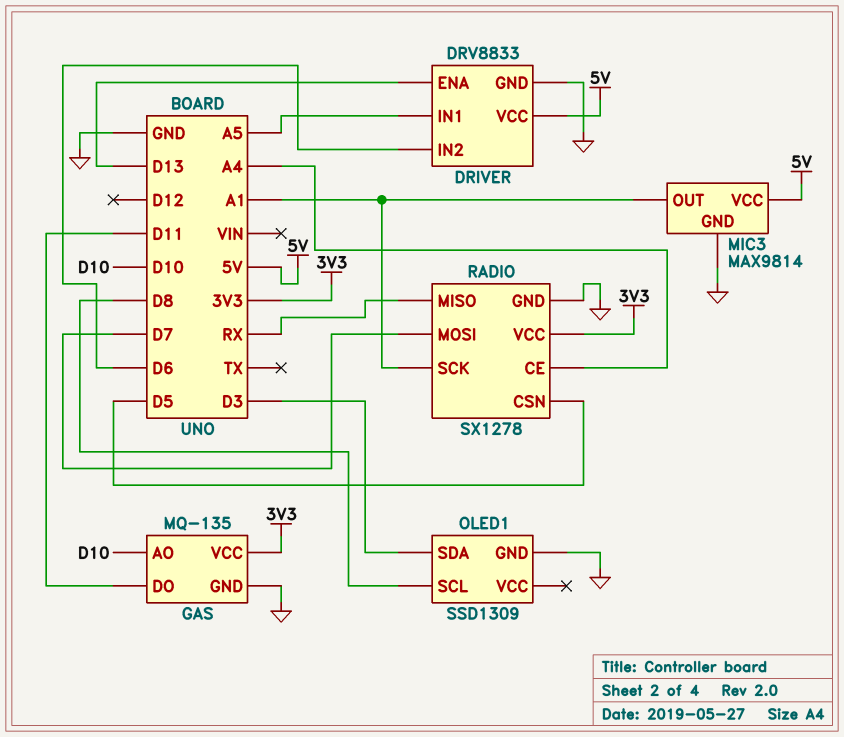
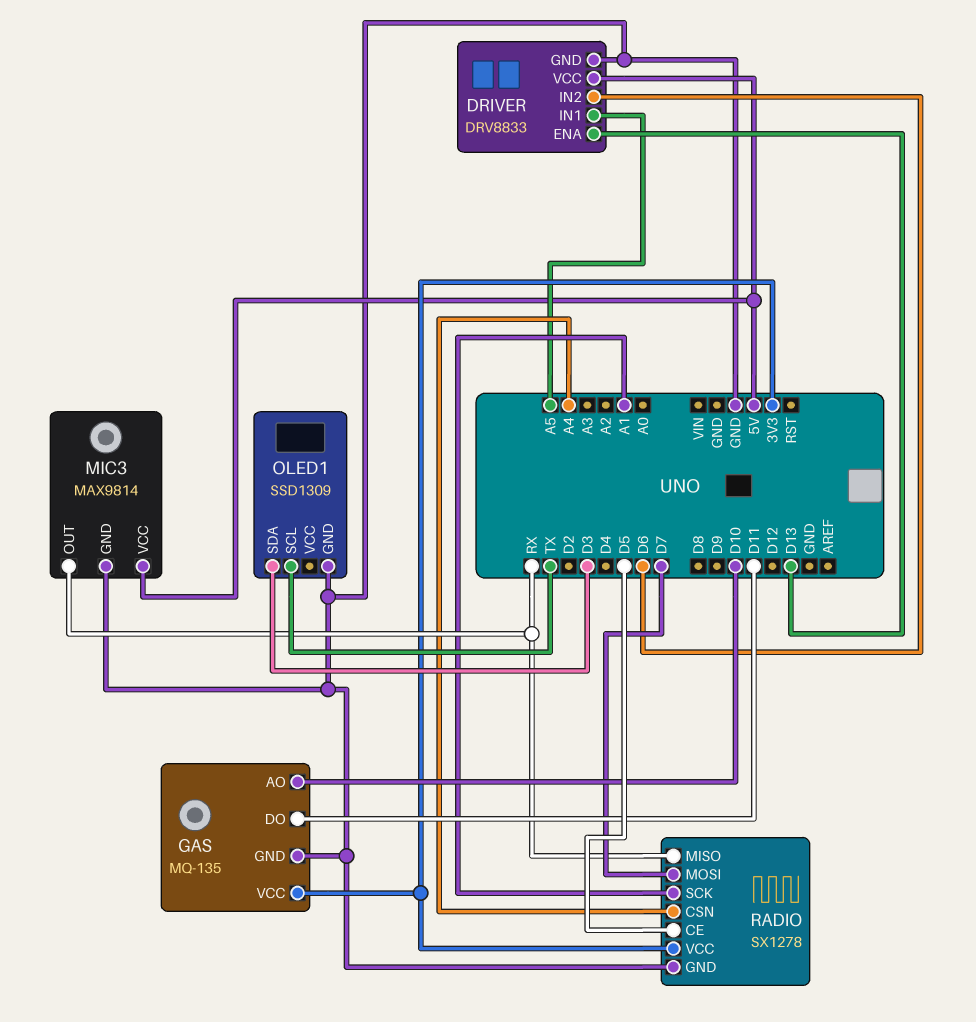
MIC3 pin OUT: A1 -> RX
OLED1 pin SCL: D8 -> TX
RADIO pin CE: A4 -> D5
RADIO pin CSN: D5 -> A4

